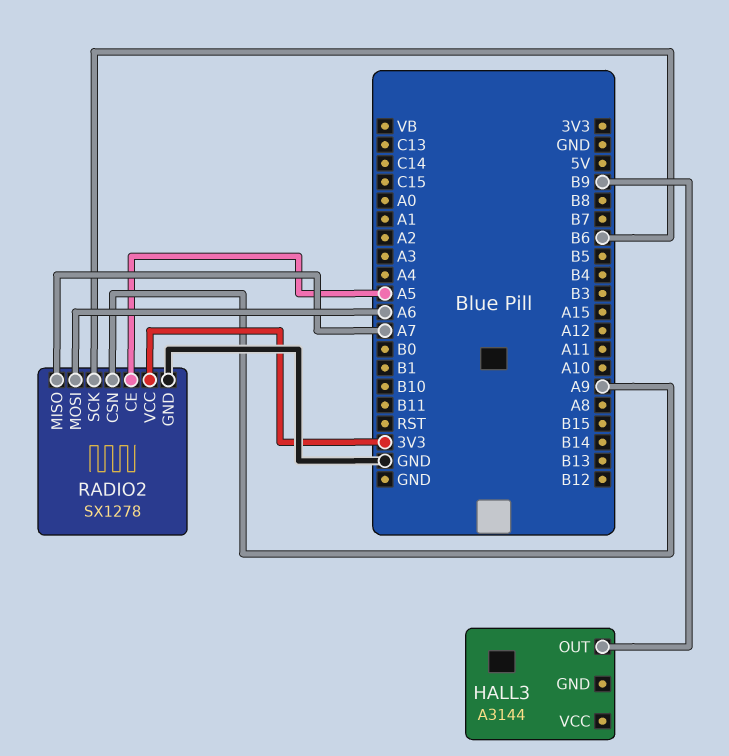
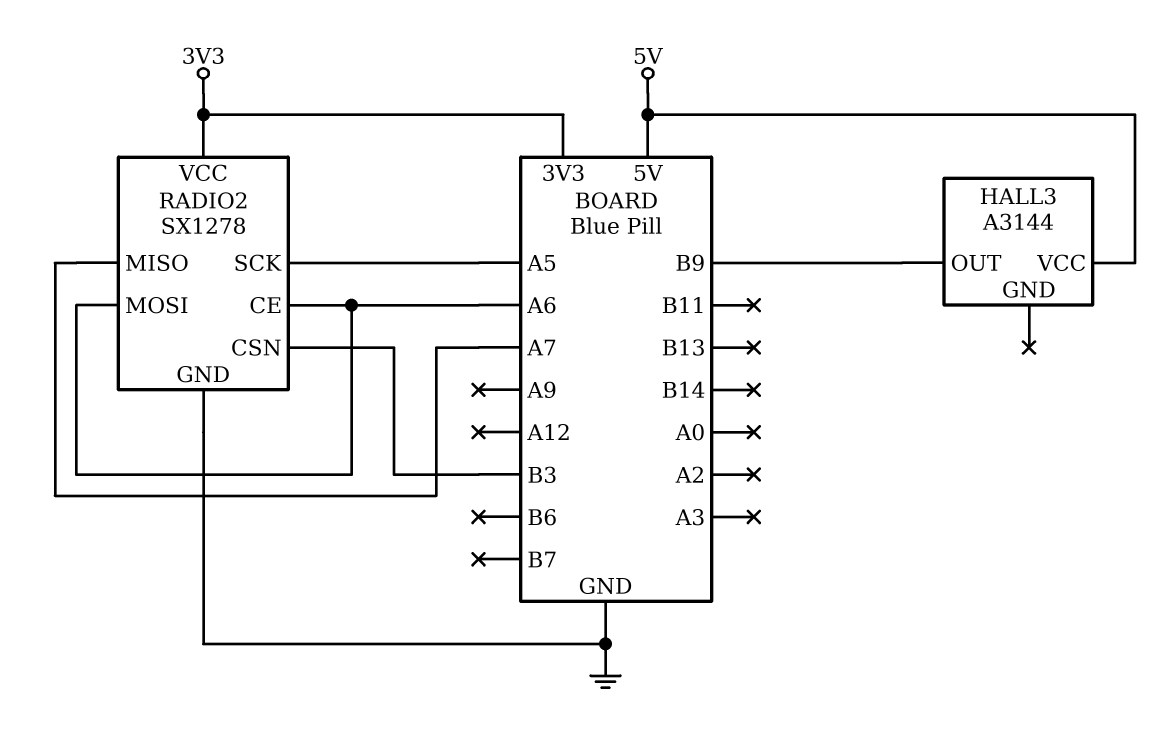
HALL3 pin VCC: none -> 5V
RADIO2 pin CE: A5 -> A6
RADIO2 pin CSN: A9 -> B3
RADIO2 pin SCK: B6 -> A5

